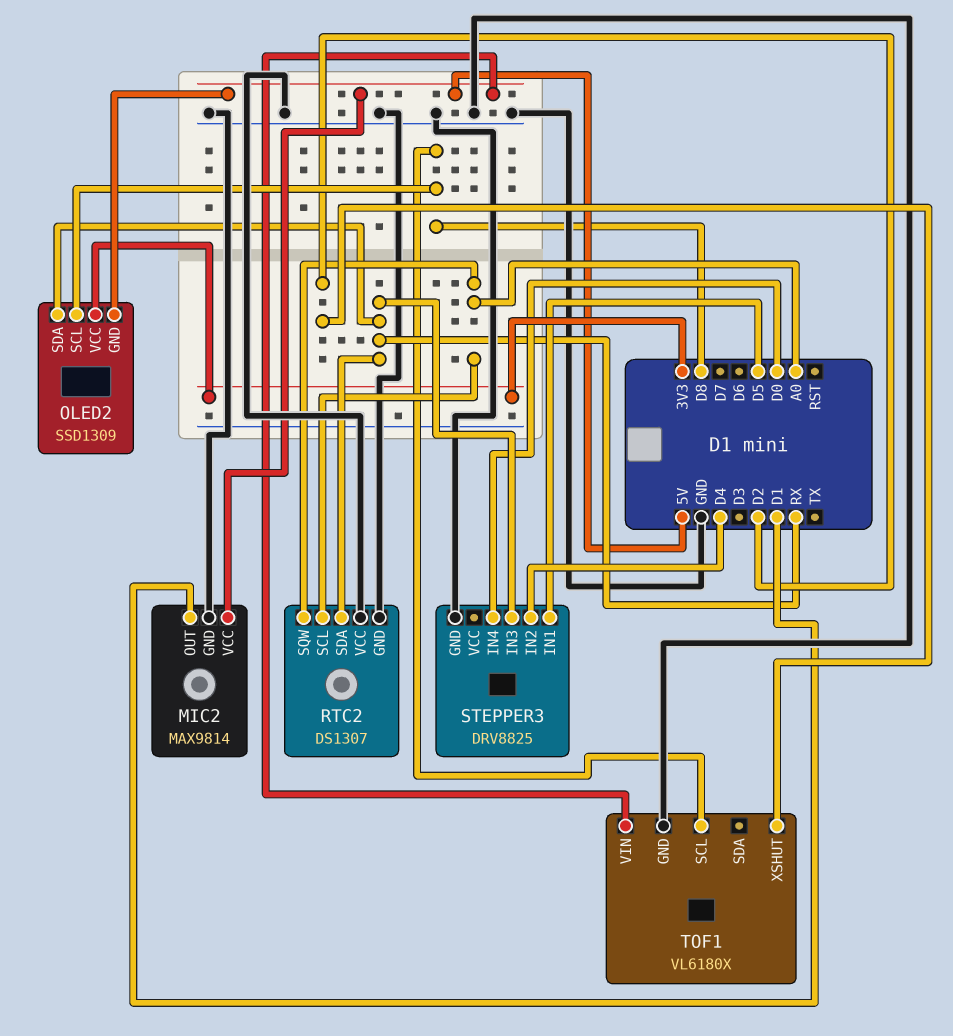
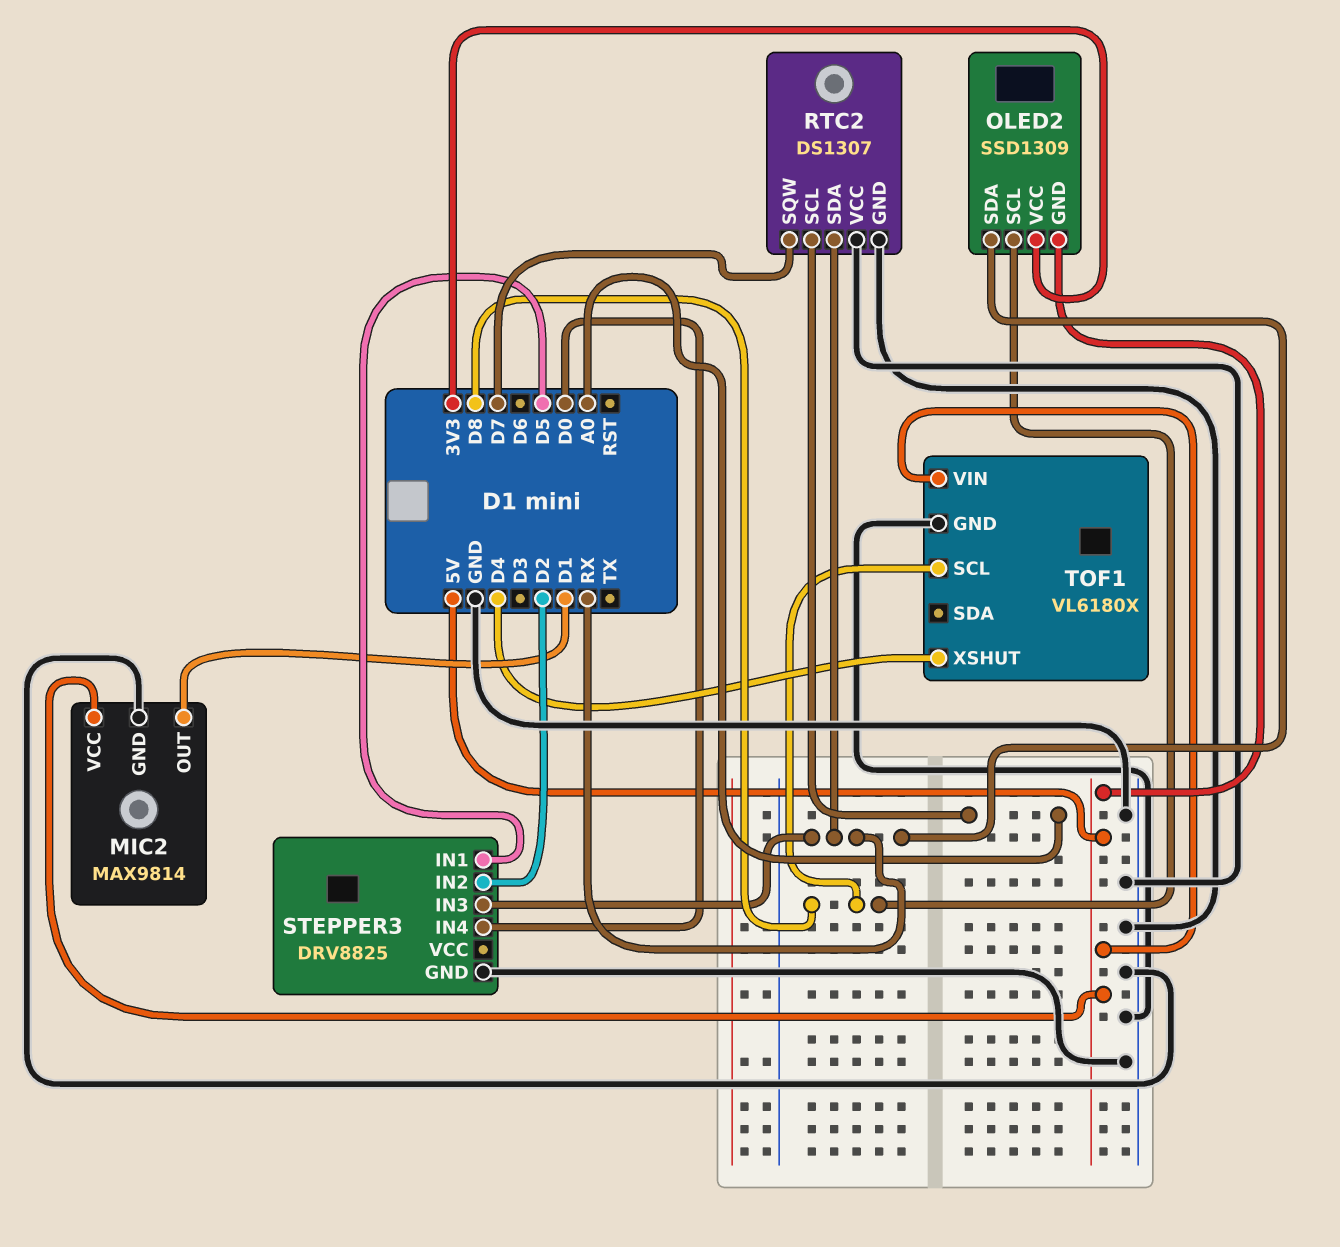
RTC2 pin SQW: A0 -> D7
STEPPER3 pin IN2: D4 -> D2
TOF1 pin XSHUT: D2 -> D4

